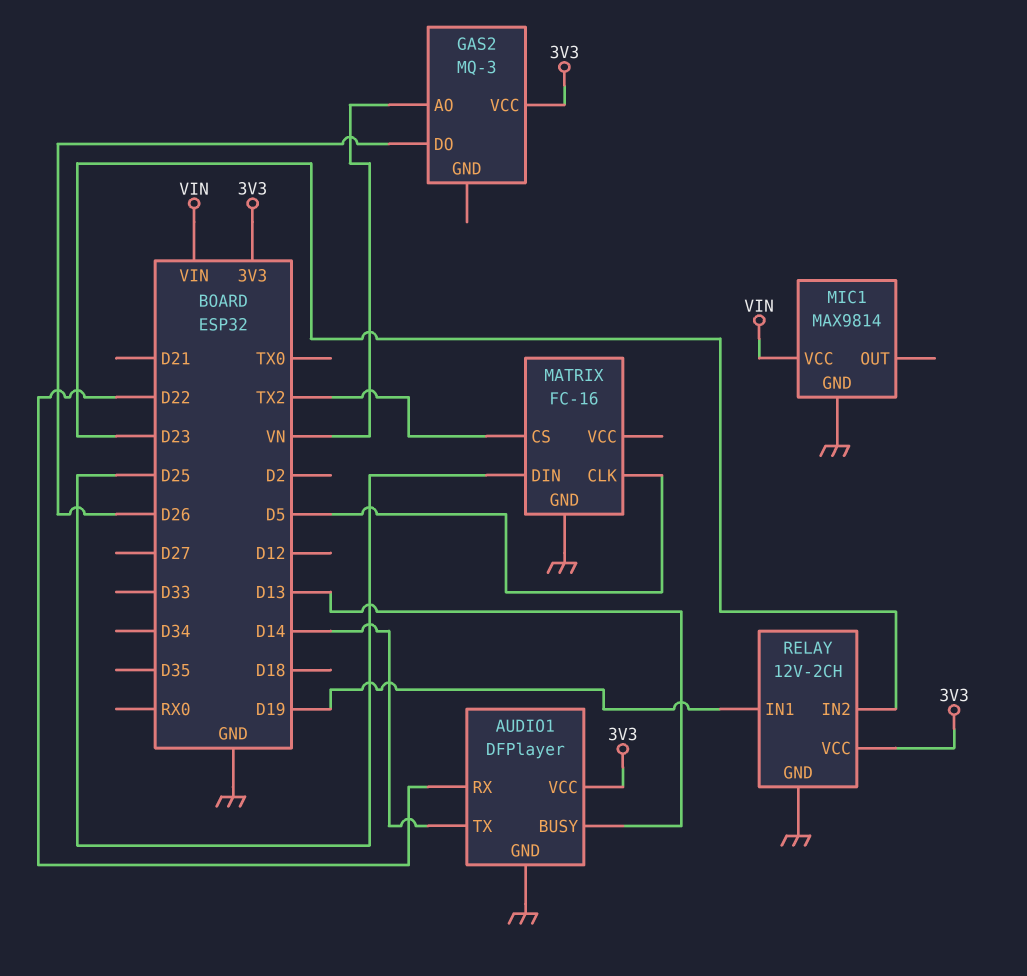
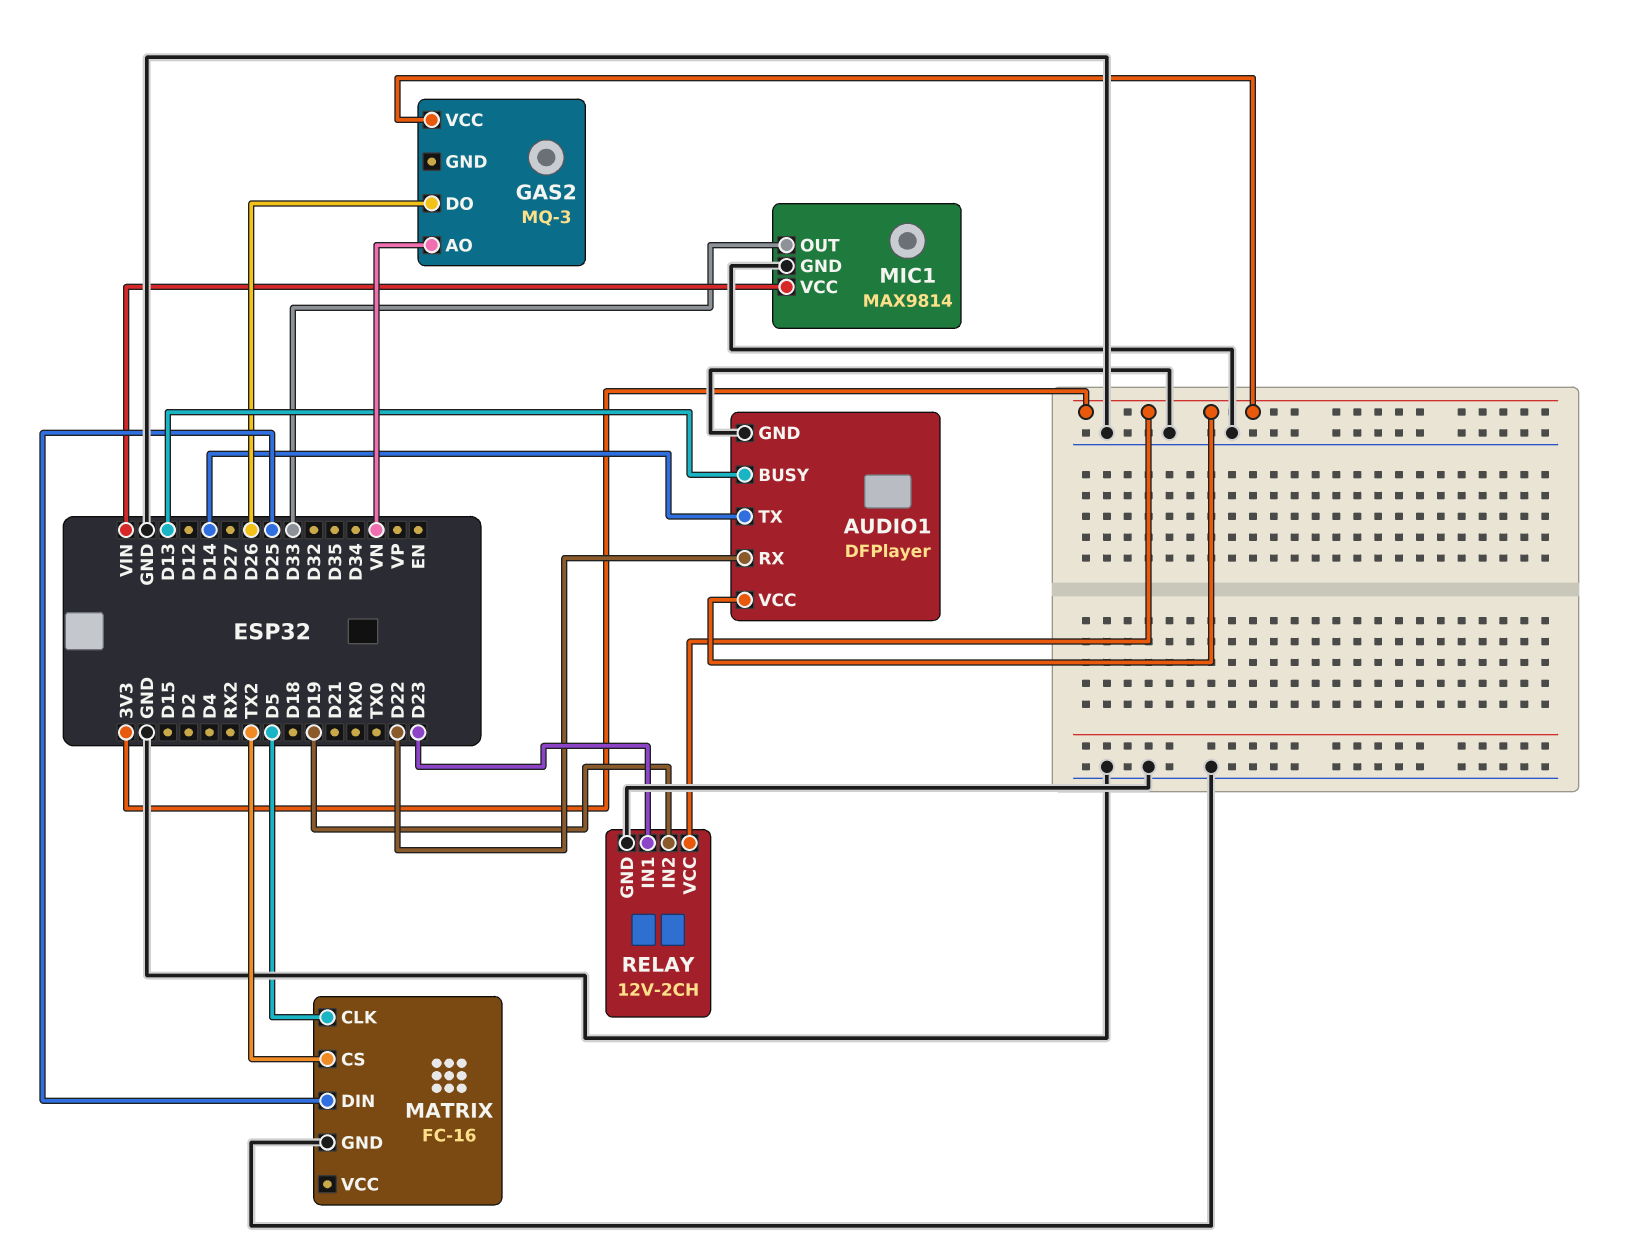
MIC1 pin OUT: none -> D33
RELAY pin IN1: D19 -> D23
RELAY pin IN2: D23 -> D19

